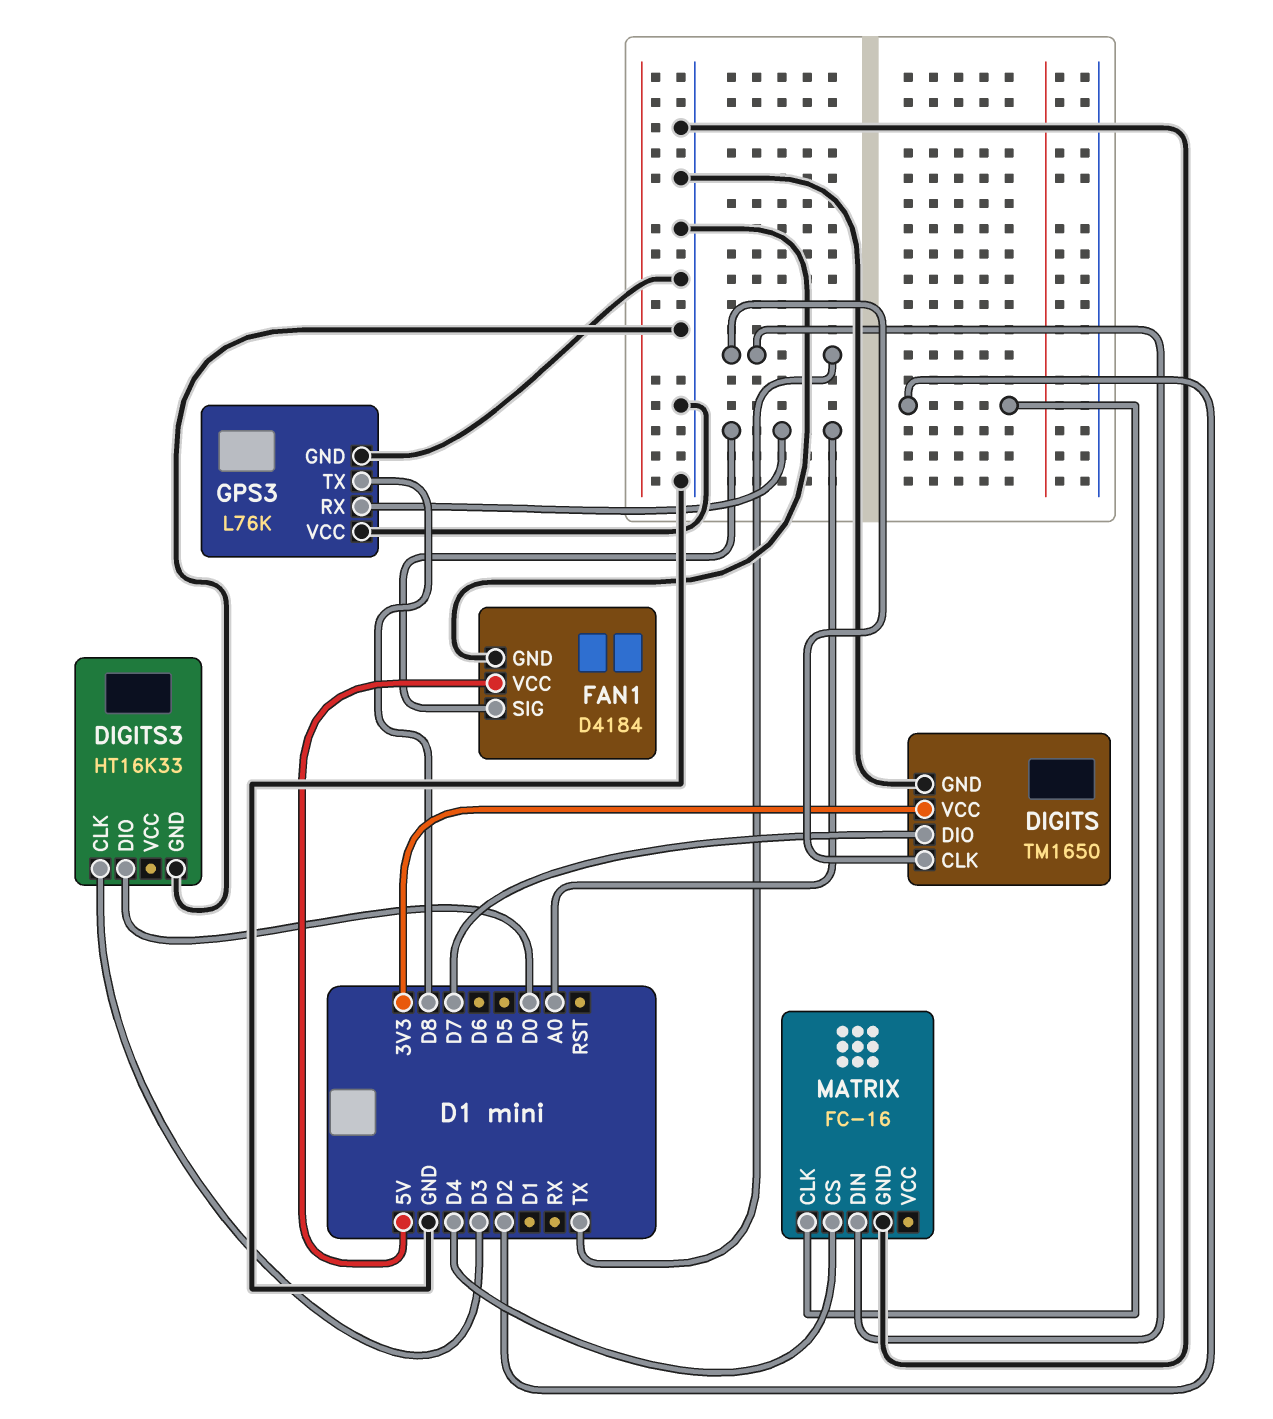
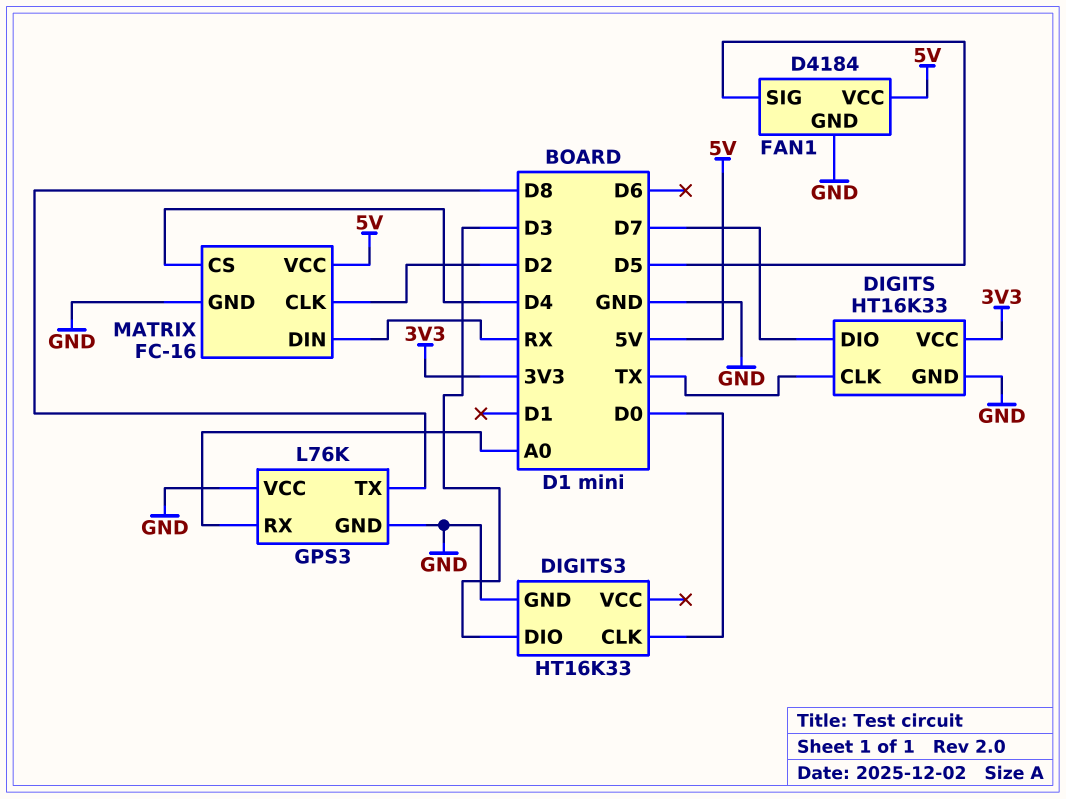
DIGITS: TM1650 -> HT16K33
DIGITS3 pin CLK: D3 -> D0
DIGITS3 pin DIO: D0 -> D3
FAN1 pin SIG: A0 -> D5
MATRIX pin DIN: TX -> RX
MATRIX pin VCC: none -> 5V

